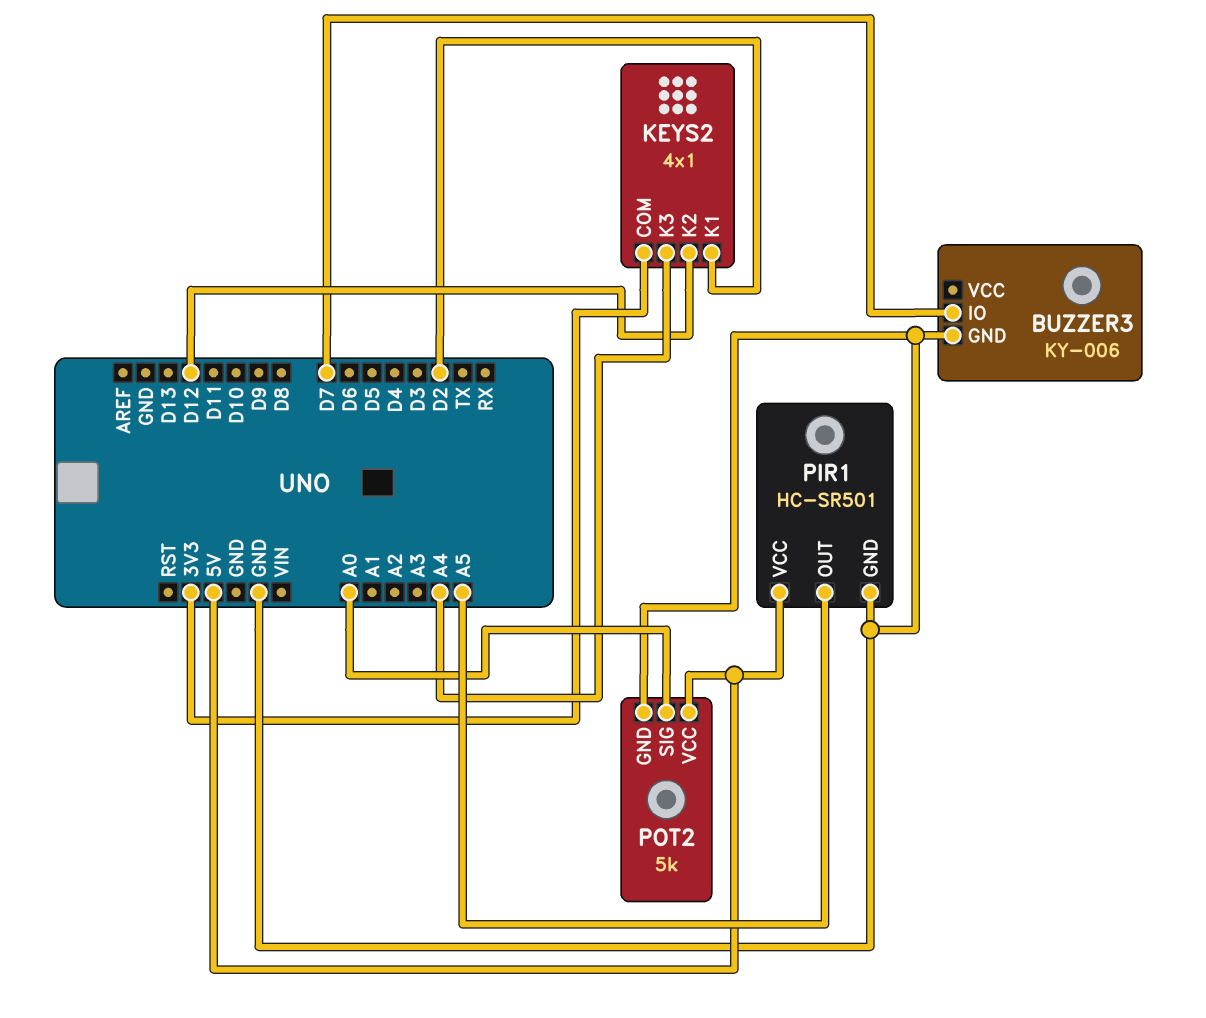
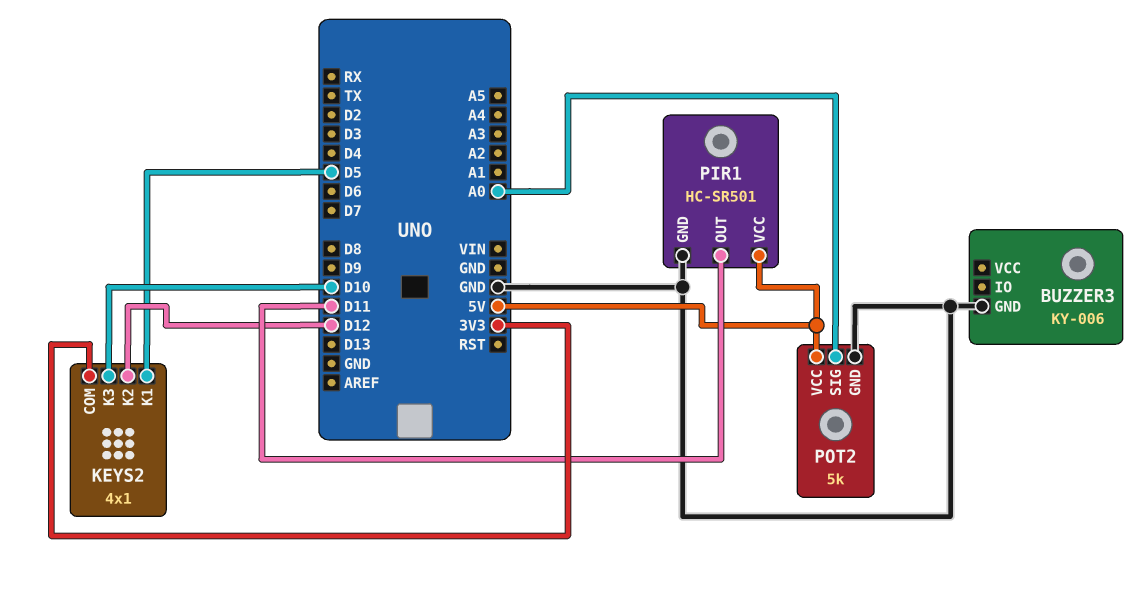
BUZZER3 pin IO: D7 -> none
KEYS2 pin K1: D2 -> D5
KEYS2 pin K3: A4 -> D10
PIR1 pin OUT: A5 -> D11

